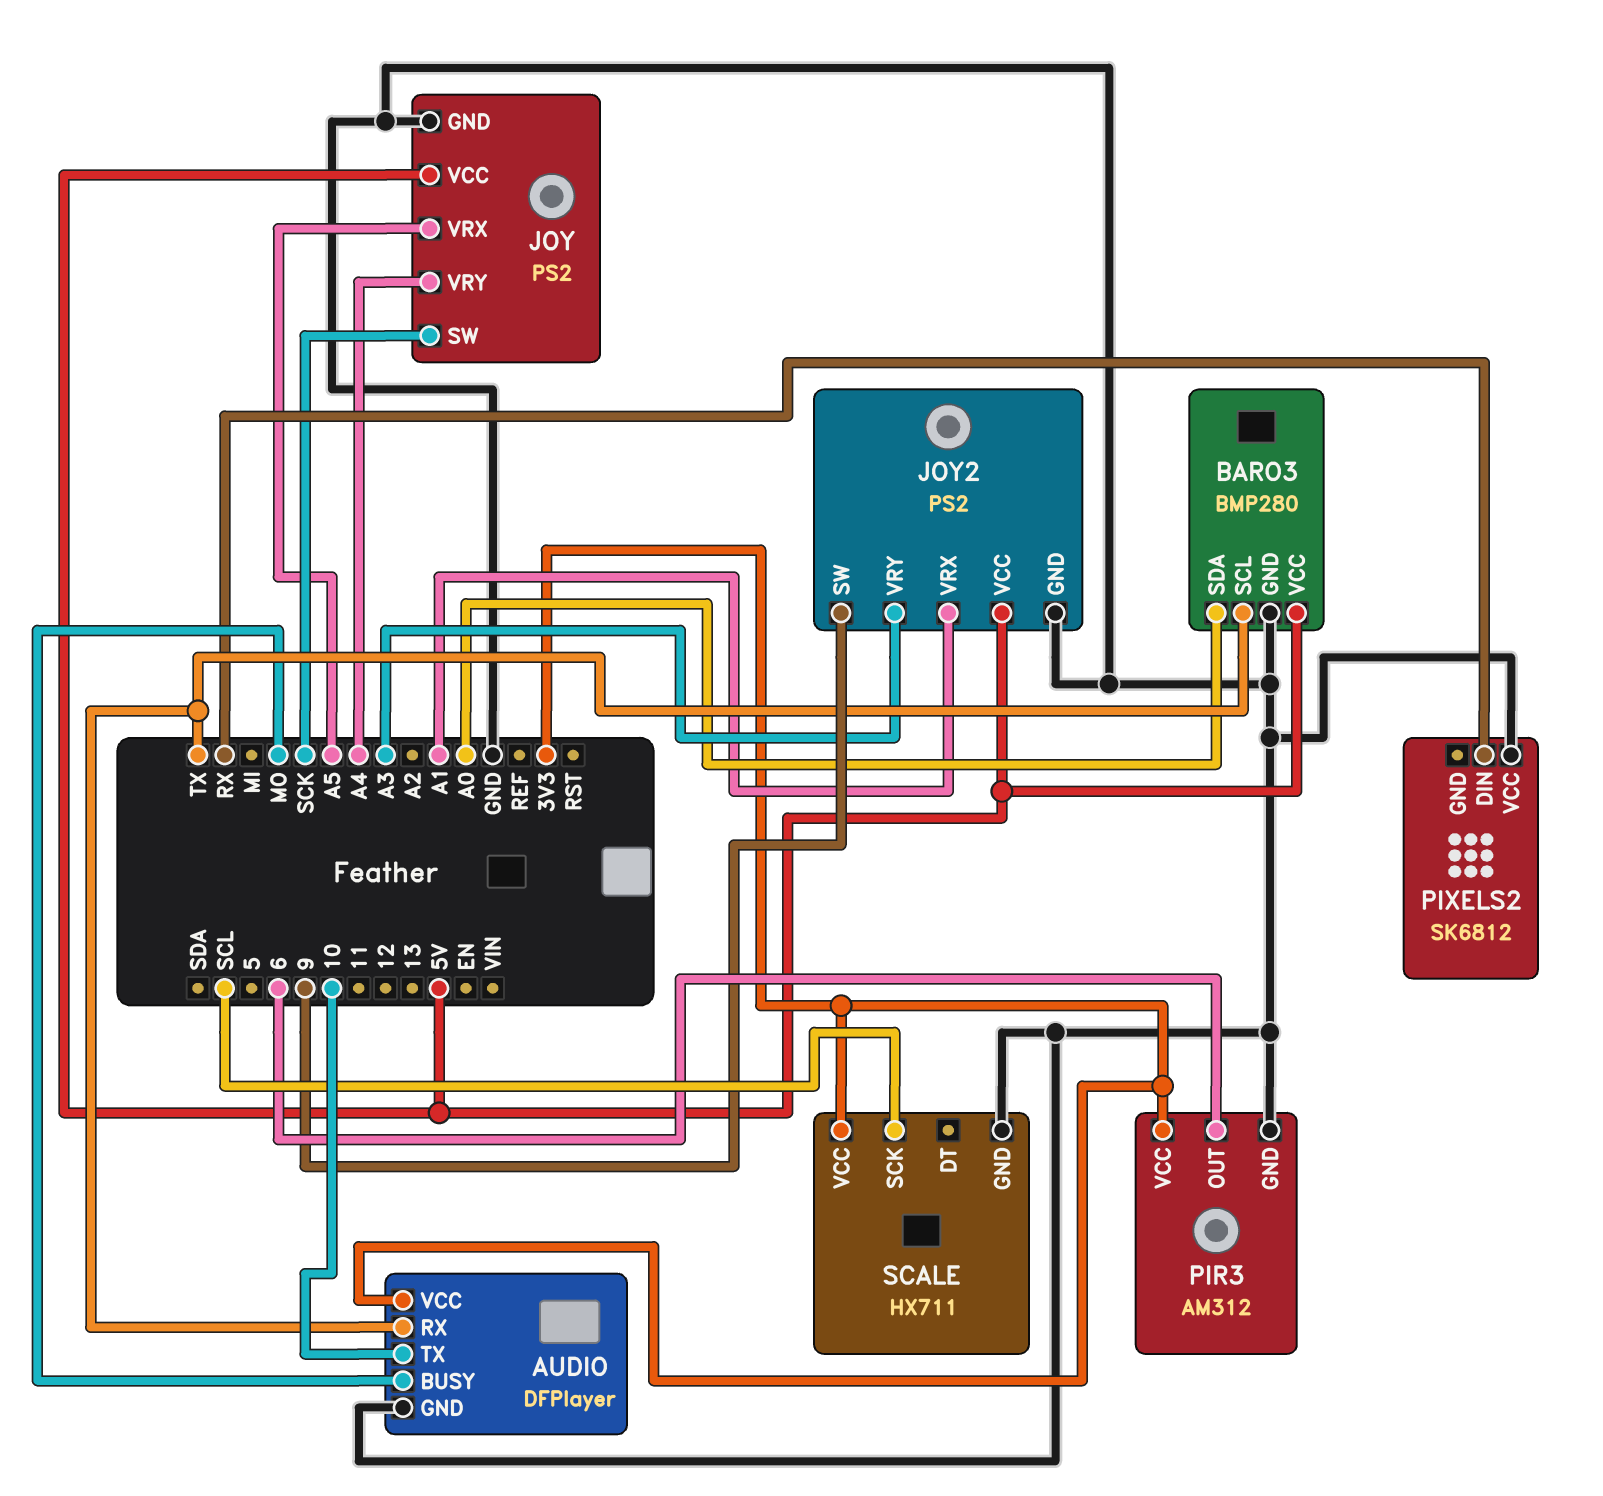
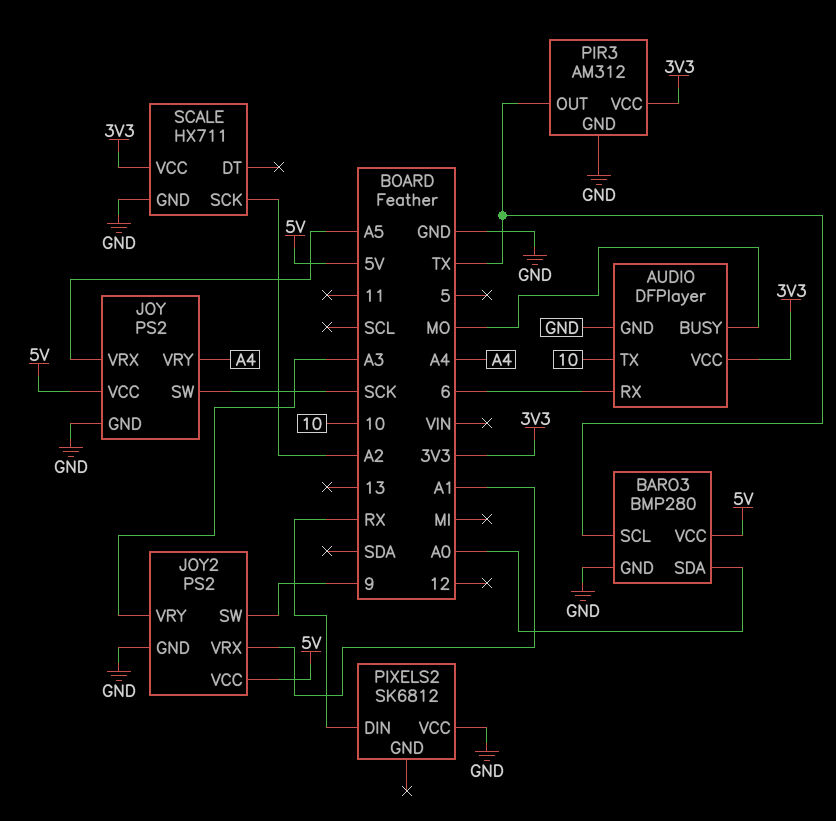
AUDIO pin RX: TX -> 6
PIR3 pin OUT: 6 -> TX
SCALE pin SCK: SCL -> A2

